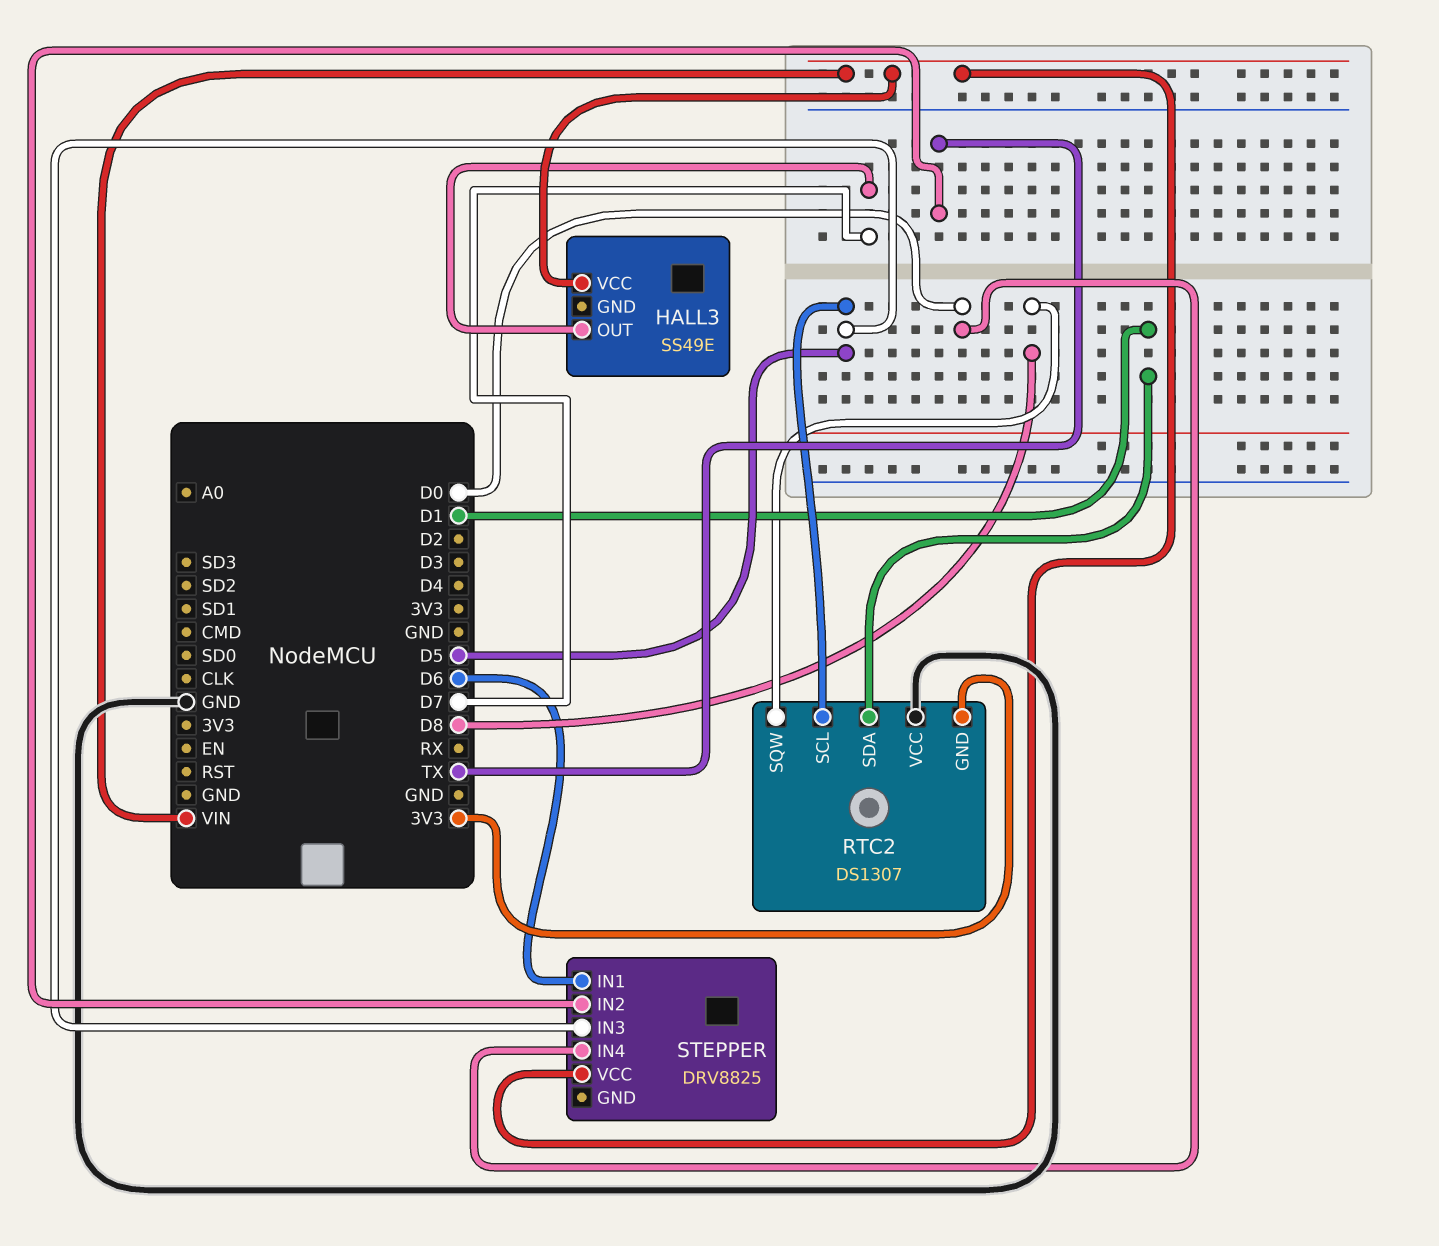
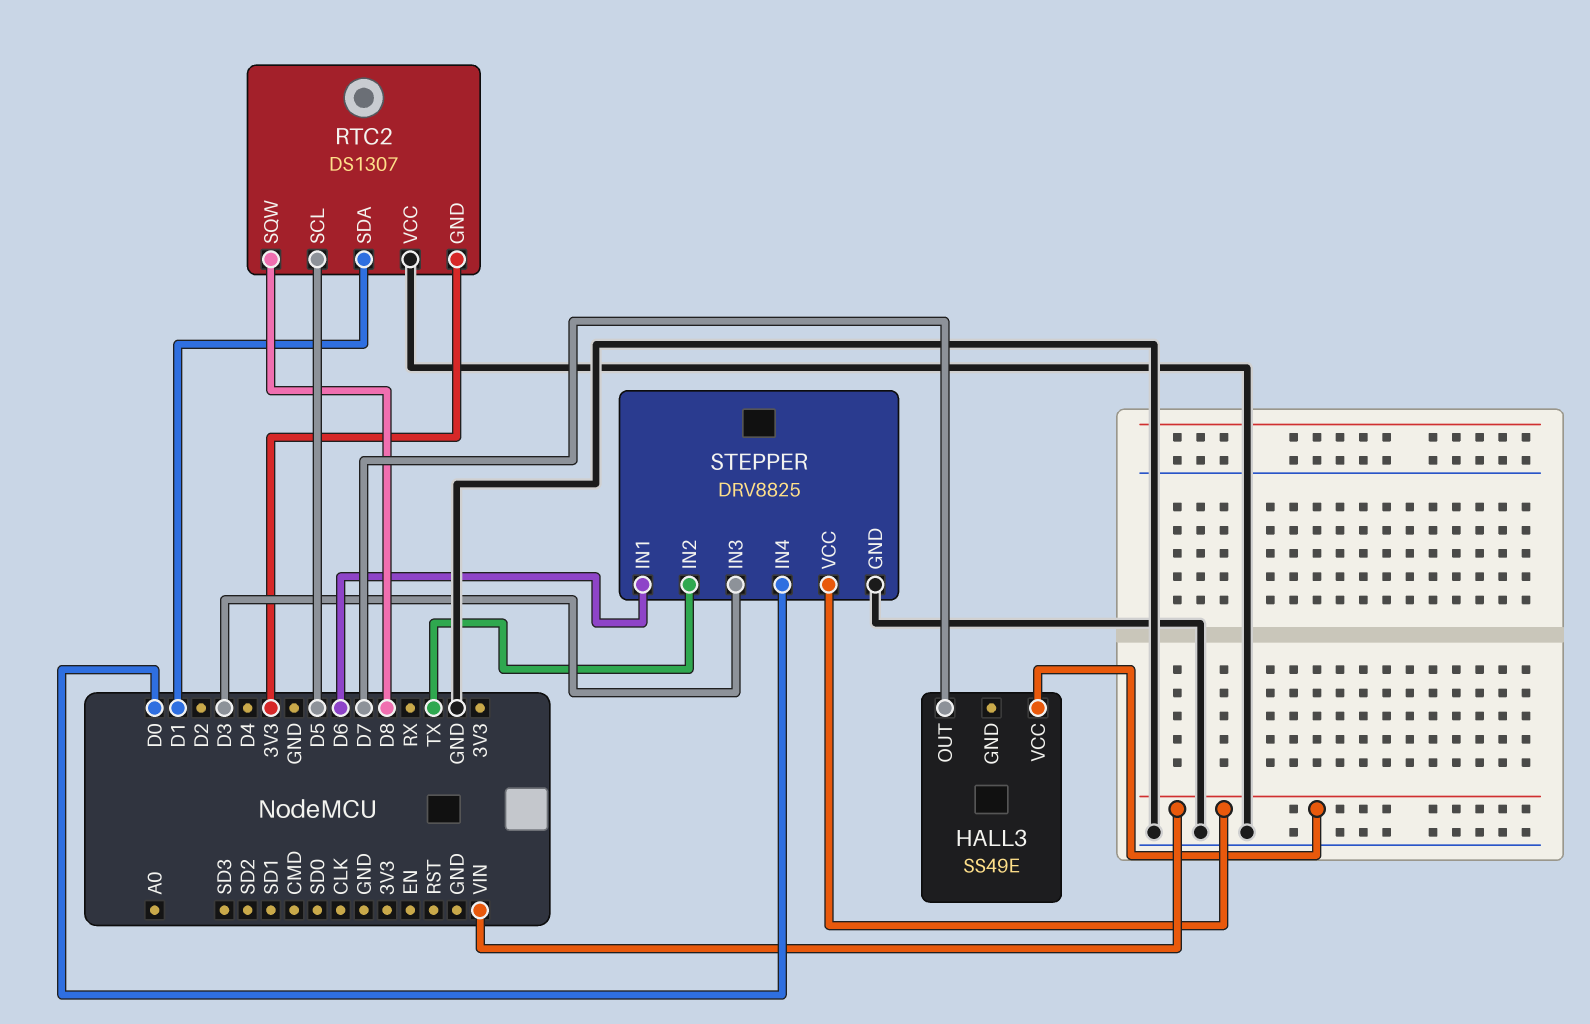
STEPPER pin GND: none -> GND
STEPPER pin IN3: D5 -> D3

